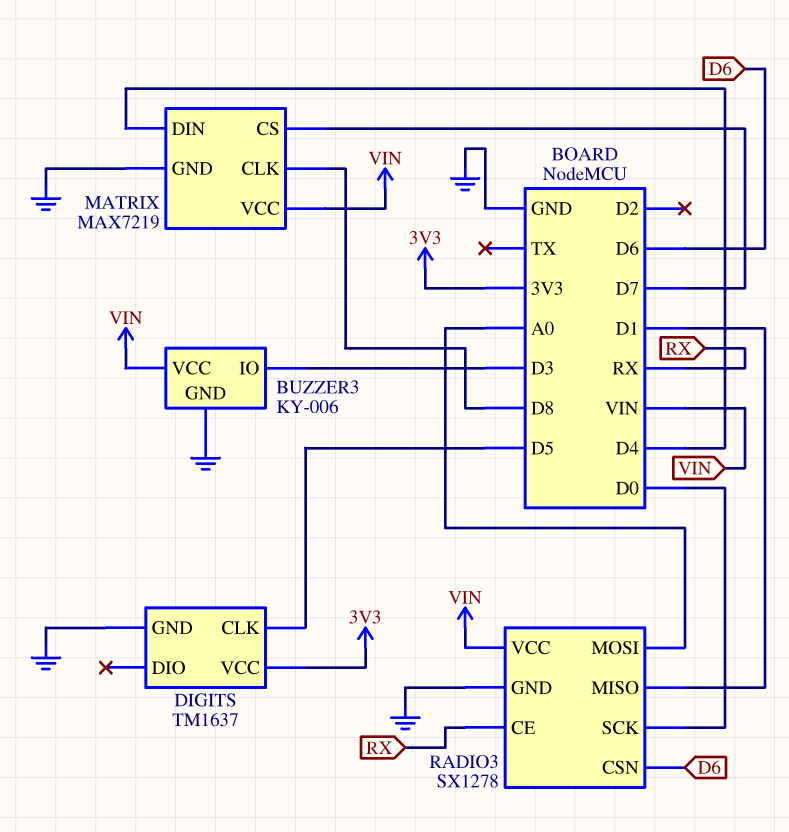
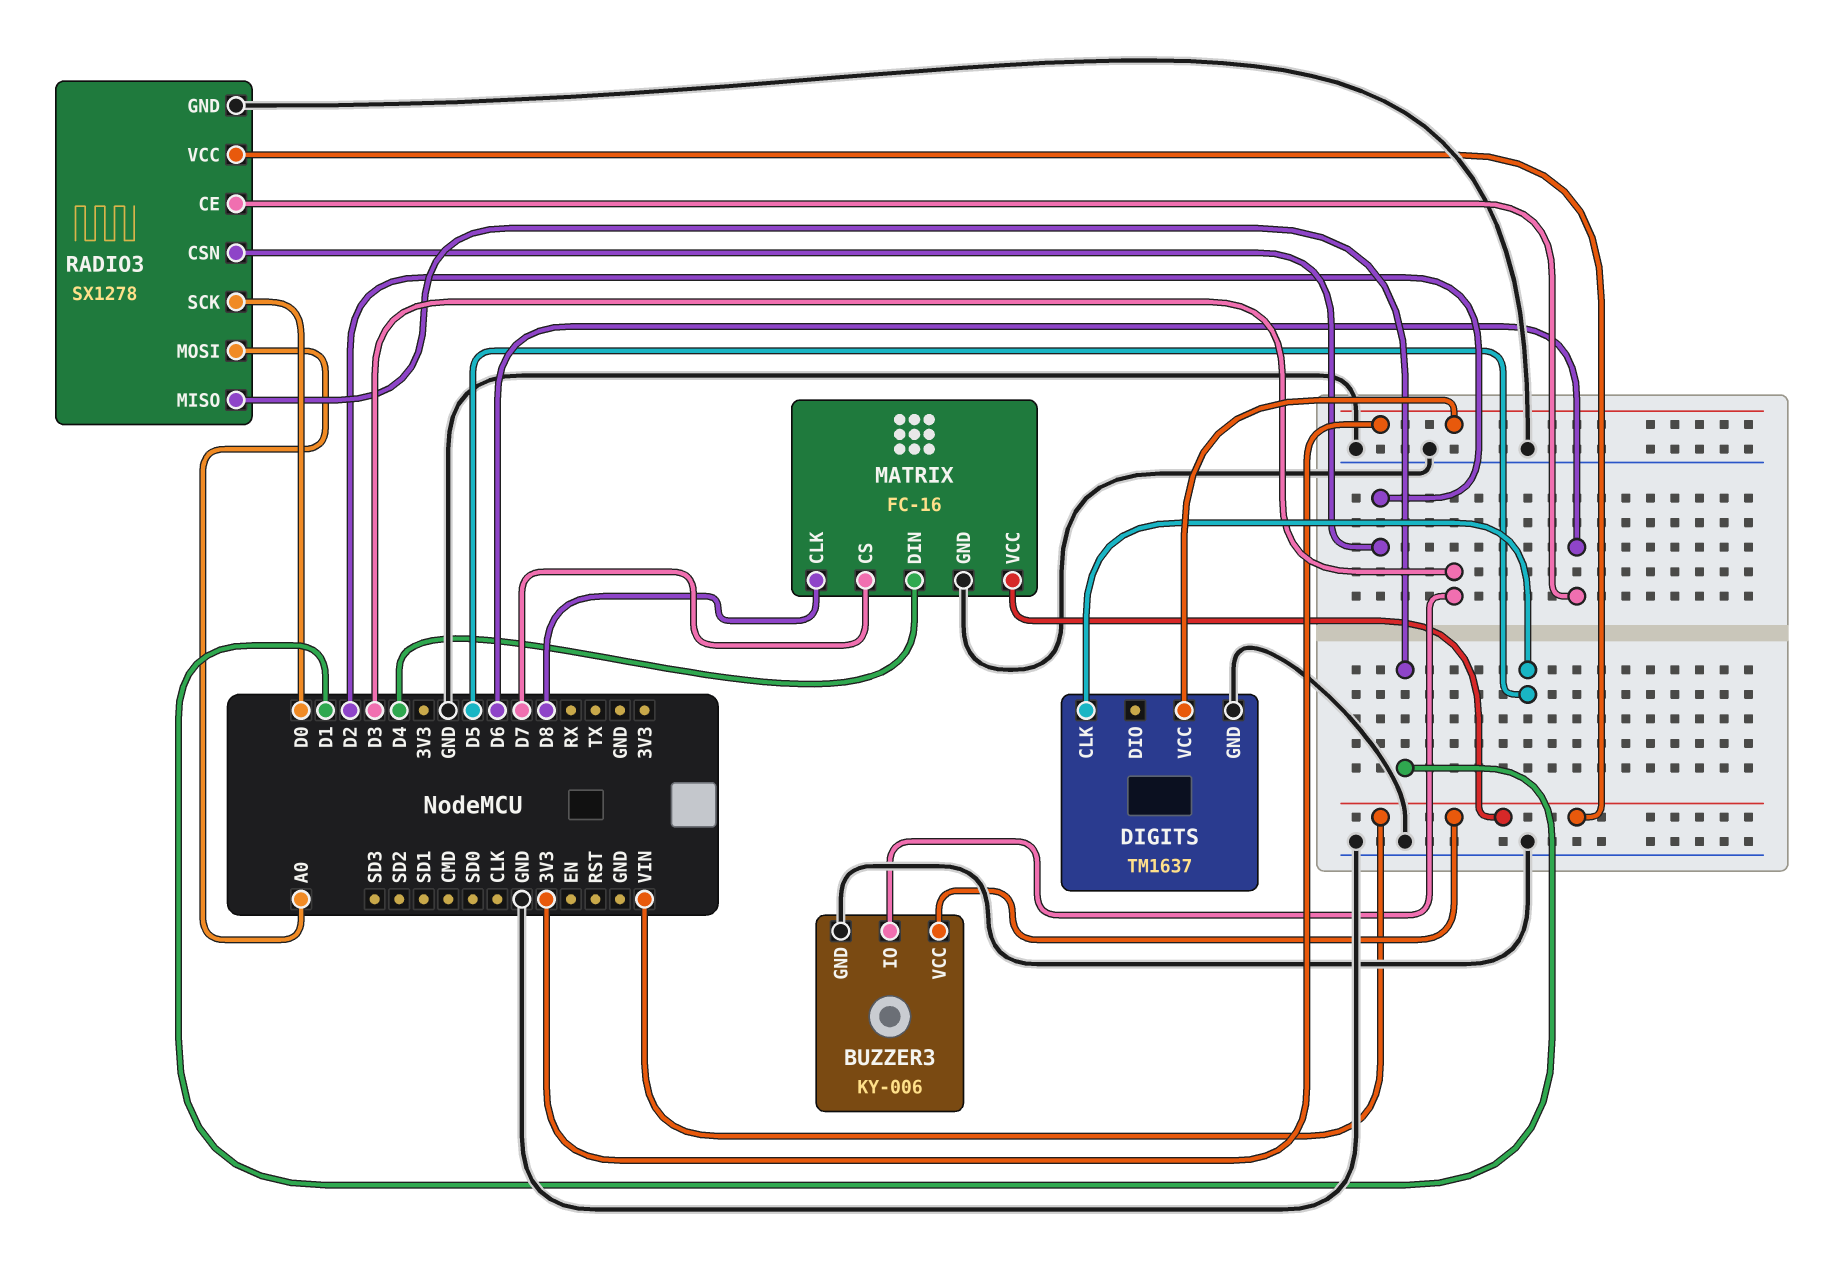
MATRIX: MAX7219 -> FC-16
RADIO3 pin CE: RX -> D6
RADIO3 pin CSN: D6 -> D2

